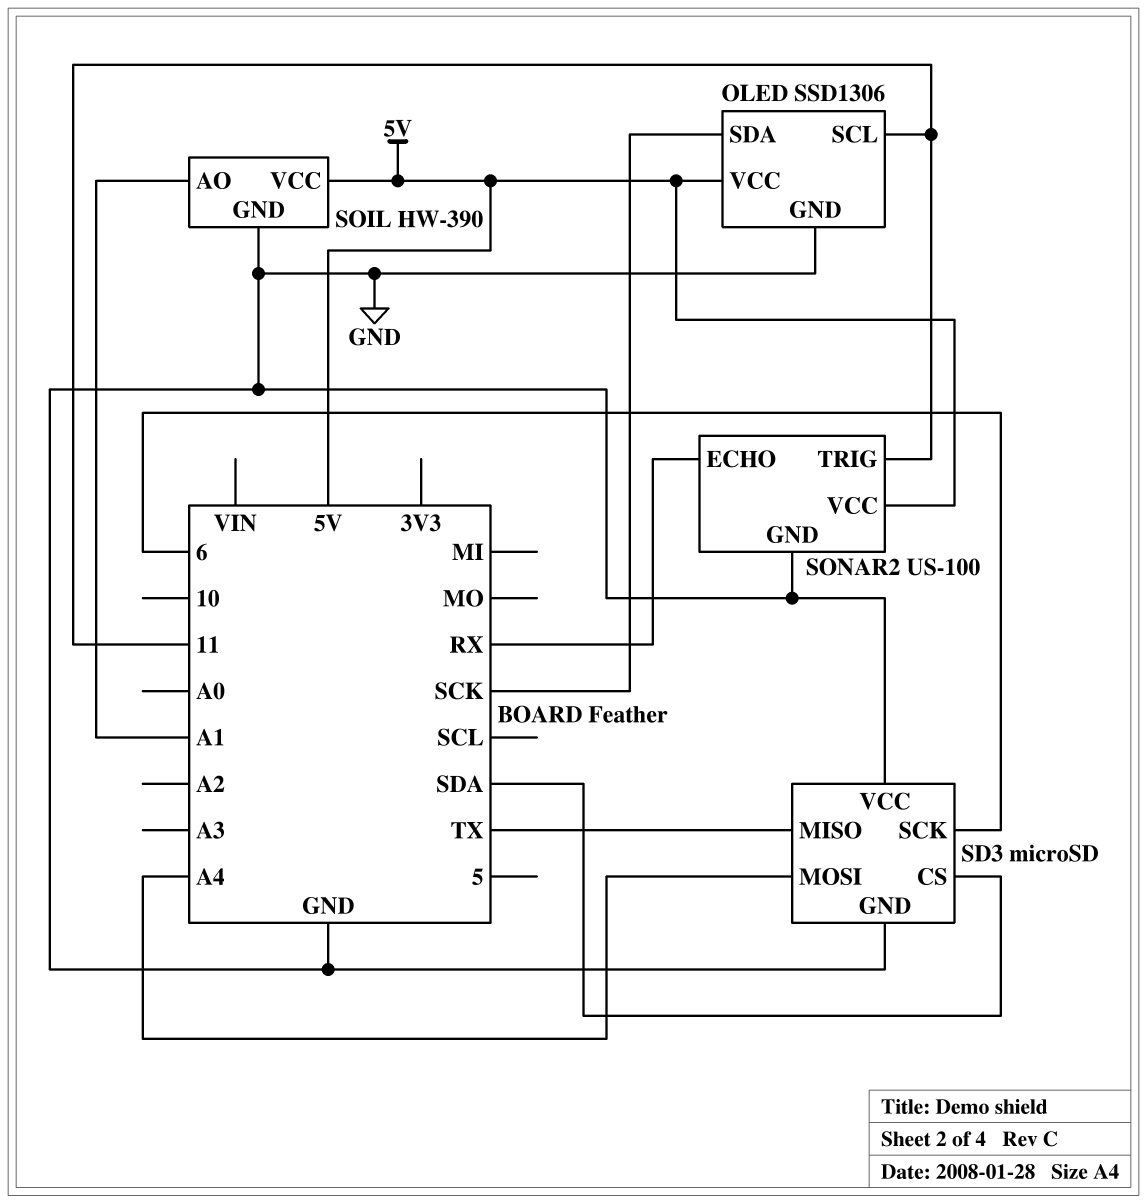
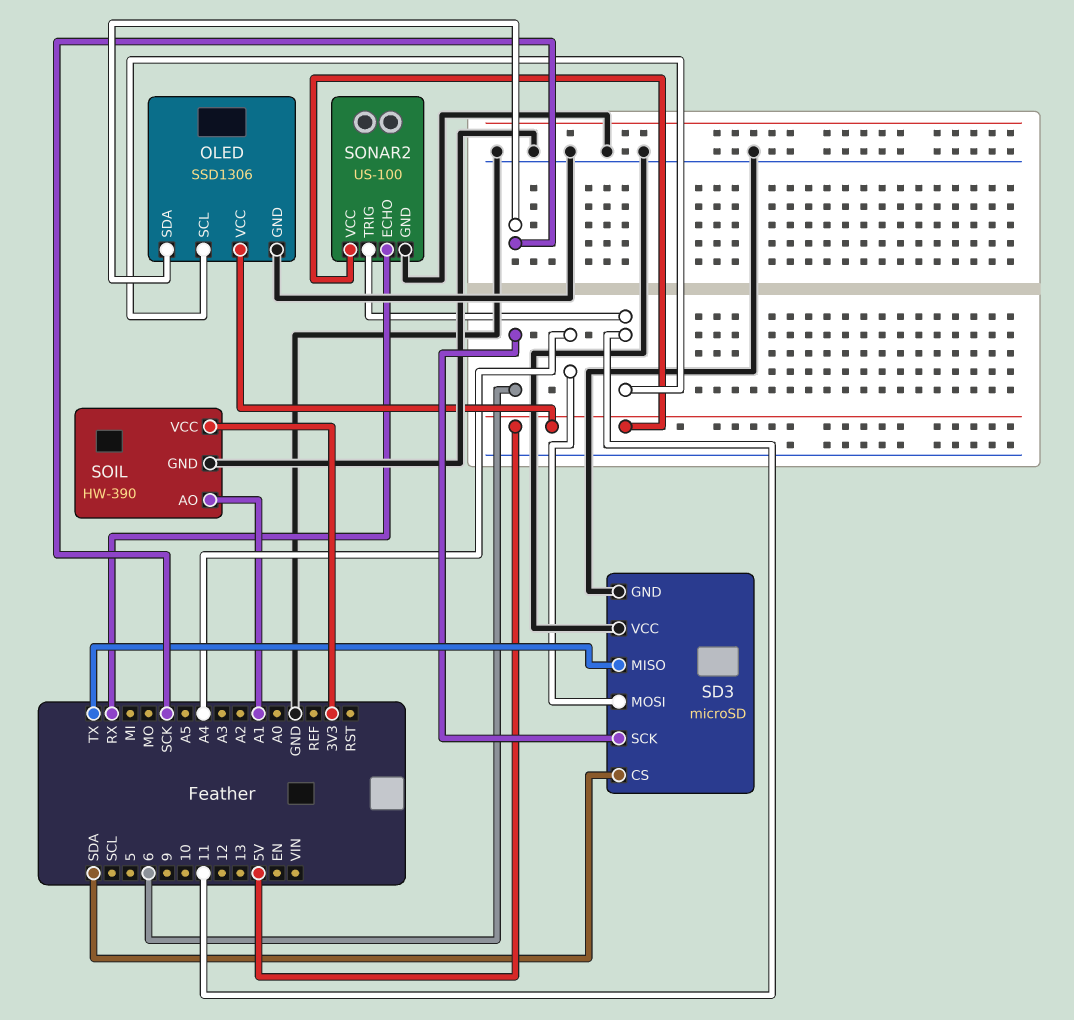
SOIL pin VCC: 5V -> 3V3

